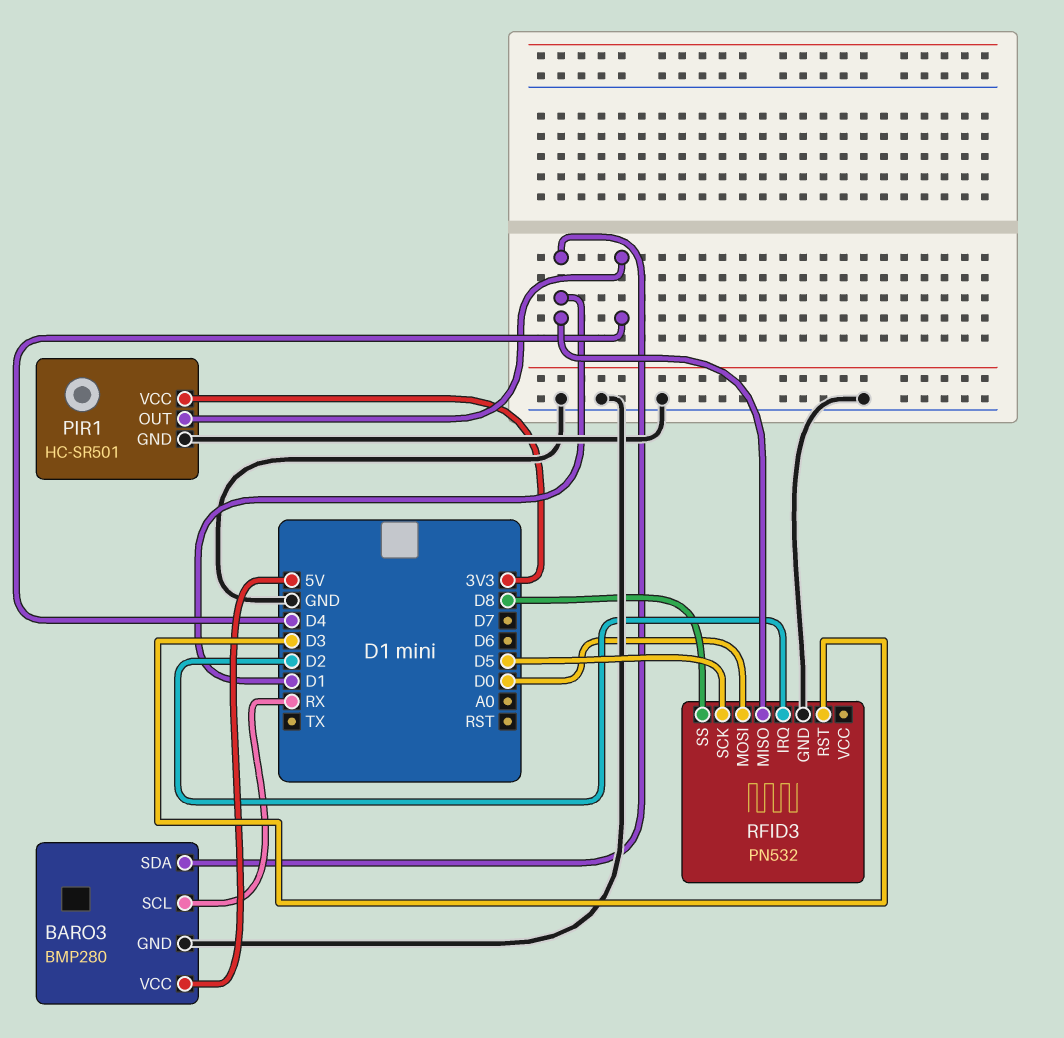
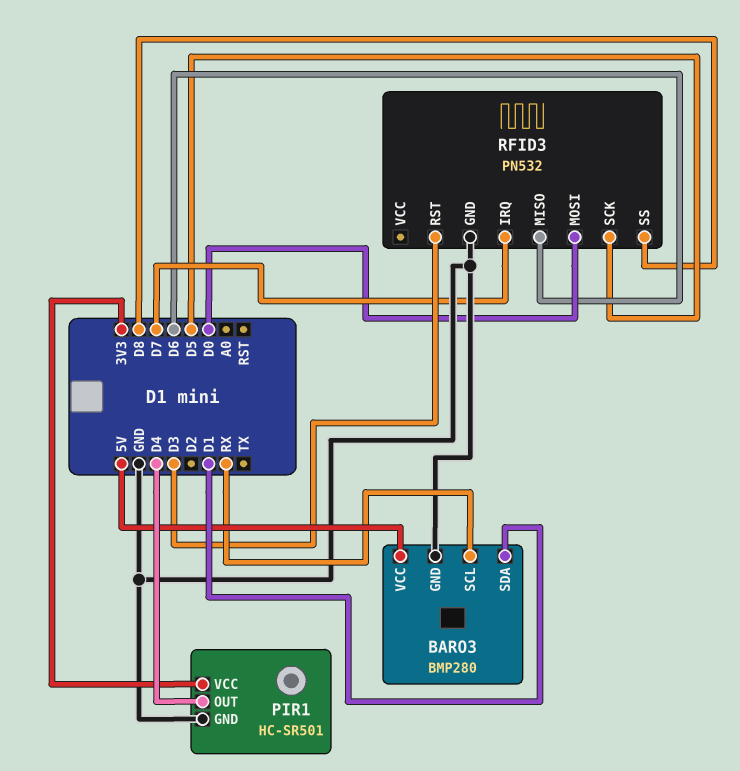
RFID3 pin IRQ: D2 -> D7
RFID3 pin MISO: D1 -> D6

